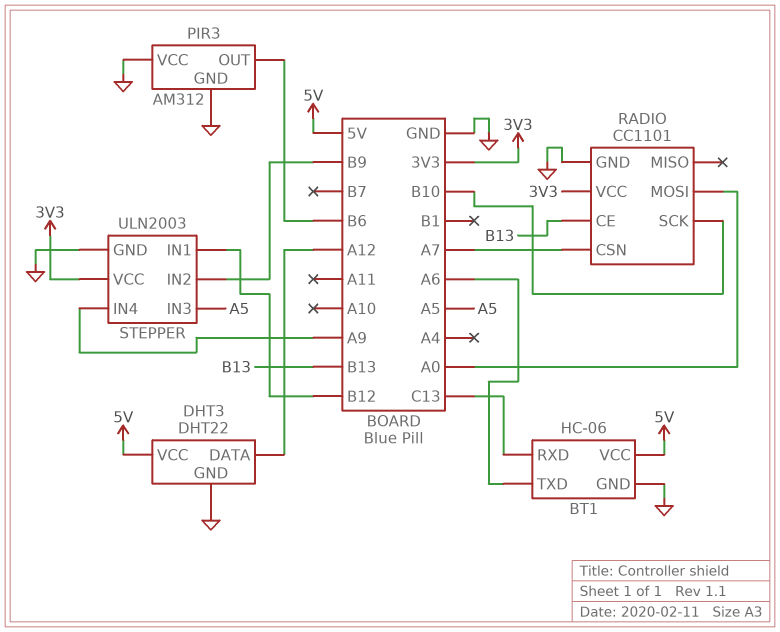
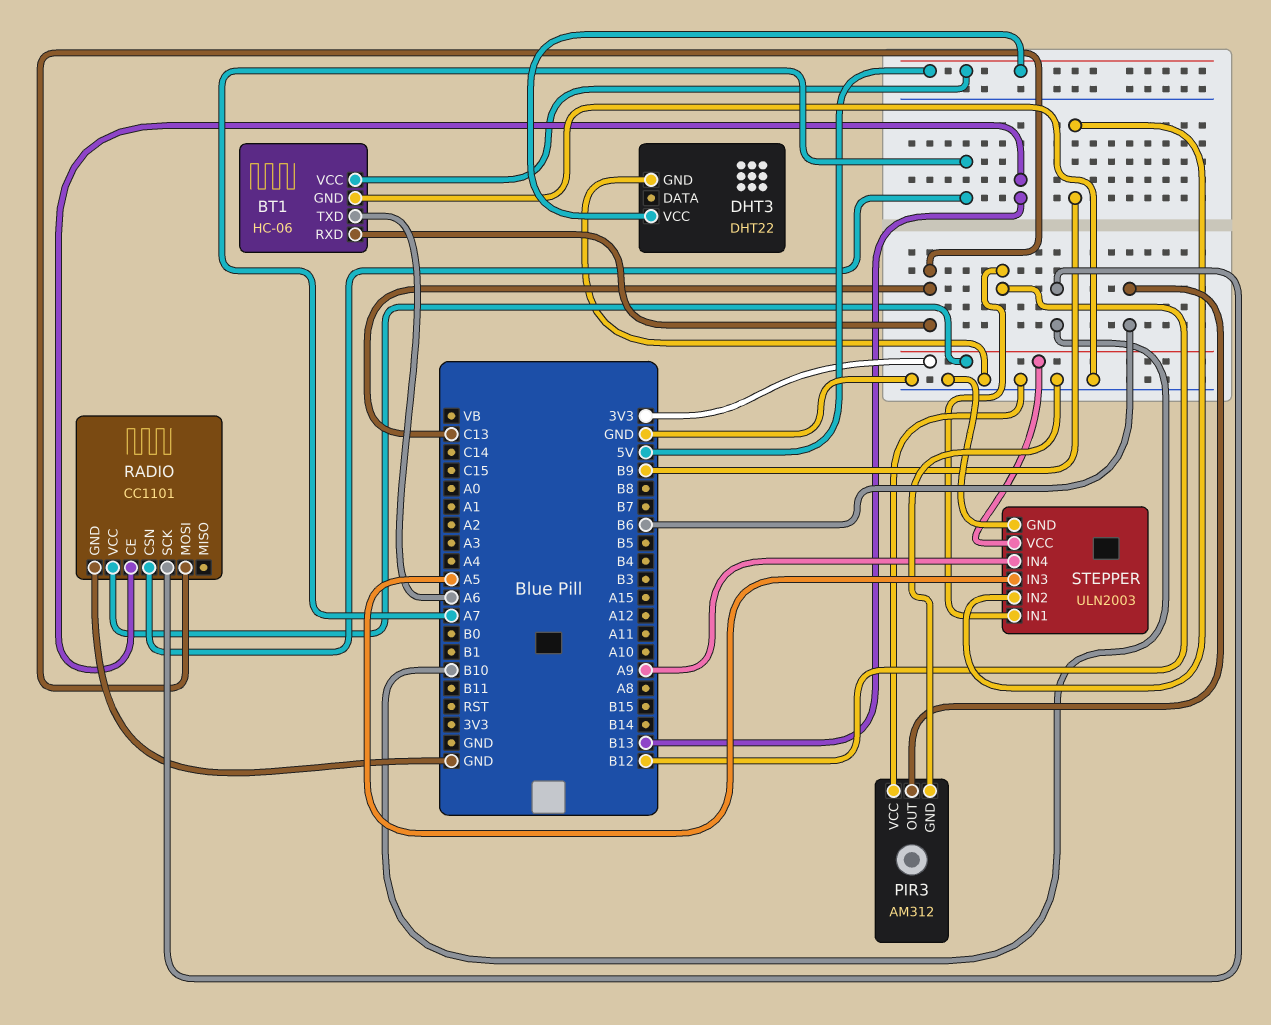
DHT3 pin DATA: A12 -> none
RADIO pin MOSI: A0 -> C13

